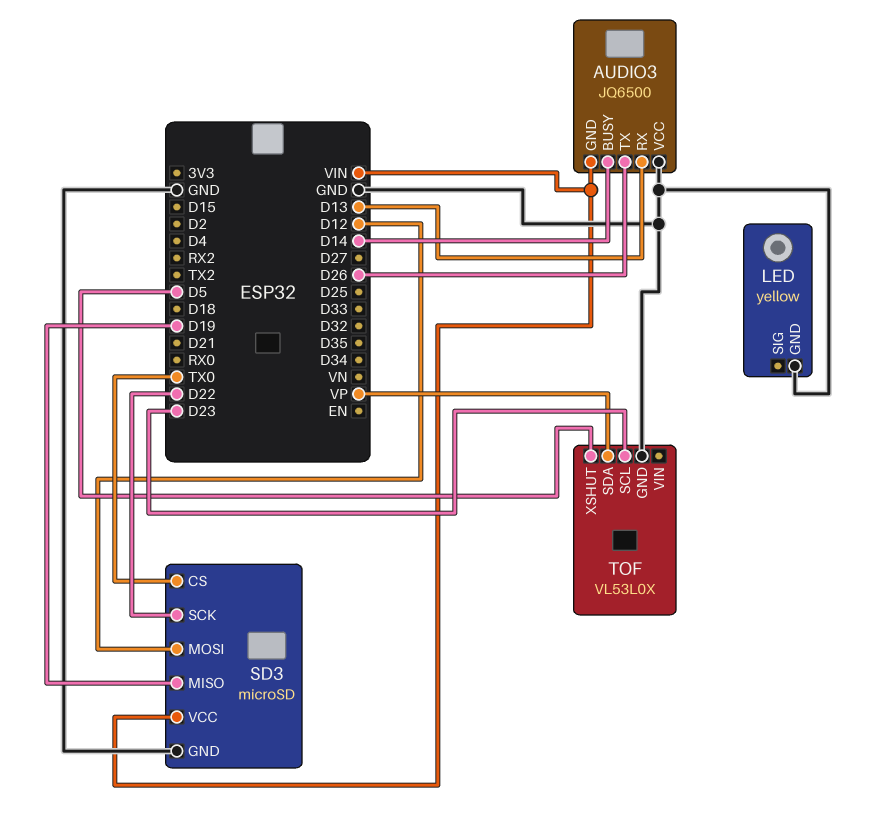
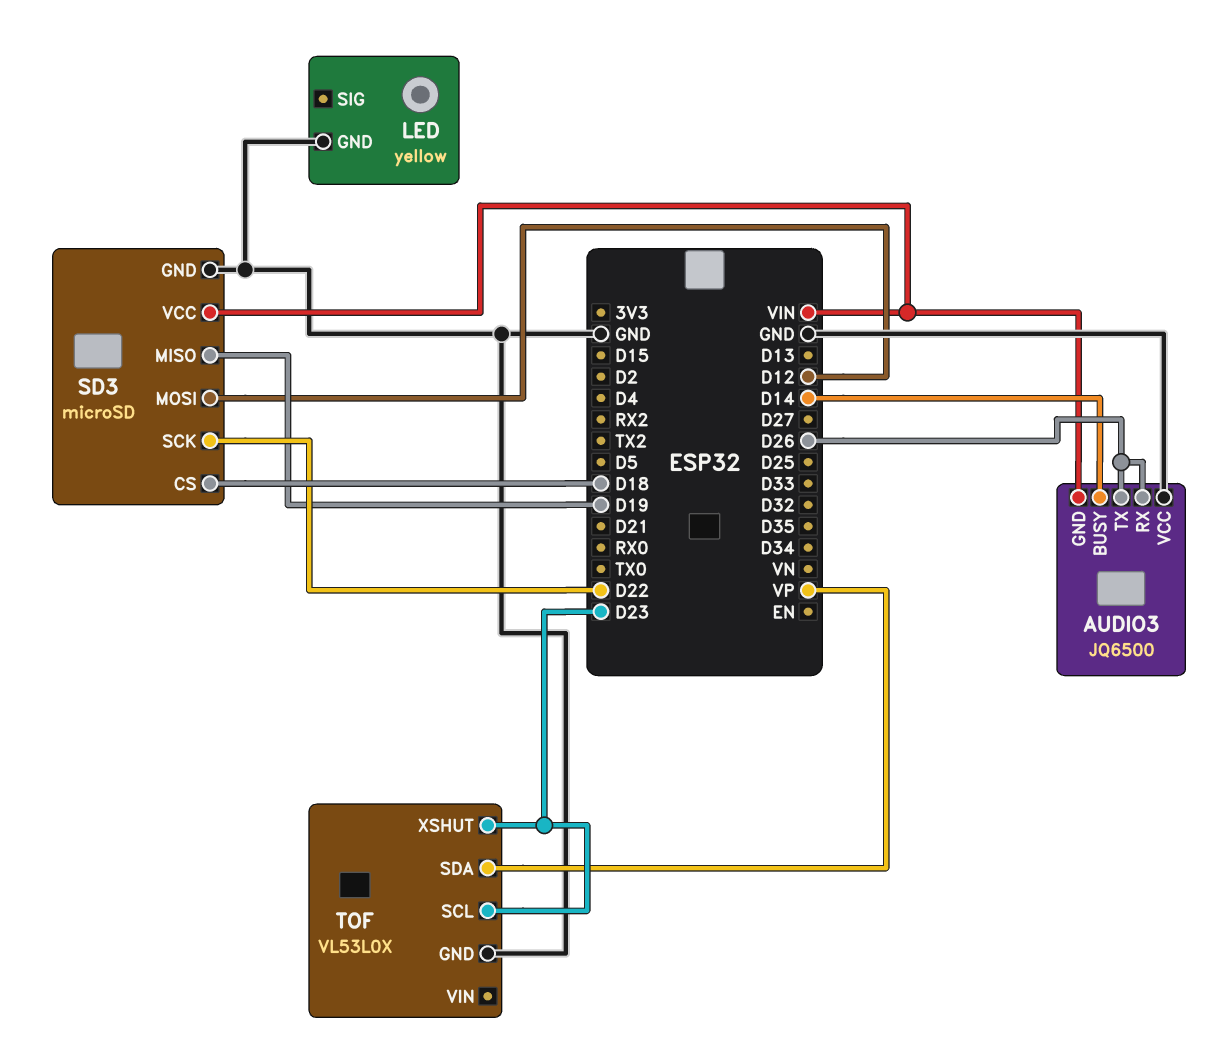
AUDIO3 pin RX: D13 -> D26
SD3 pin CS: TX0 -> D18
TOF pin XSHUT: D5 -> D23

